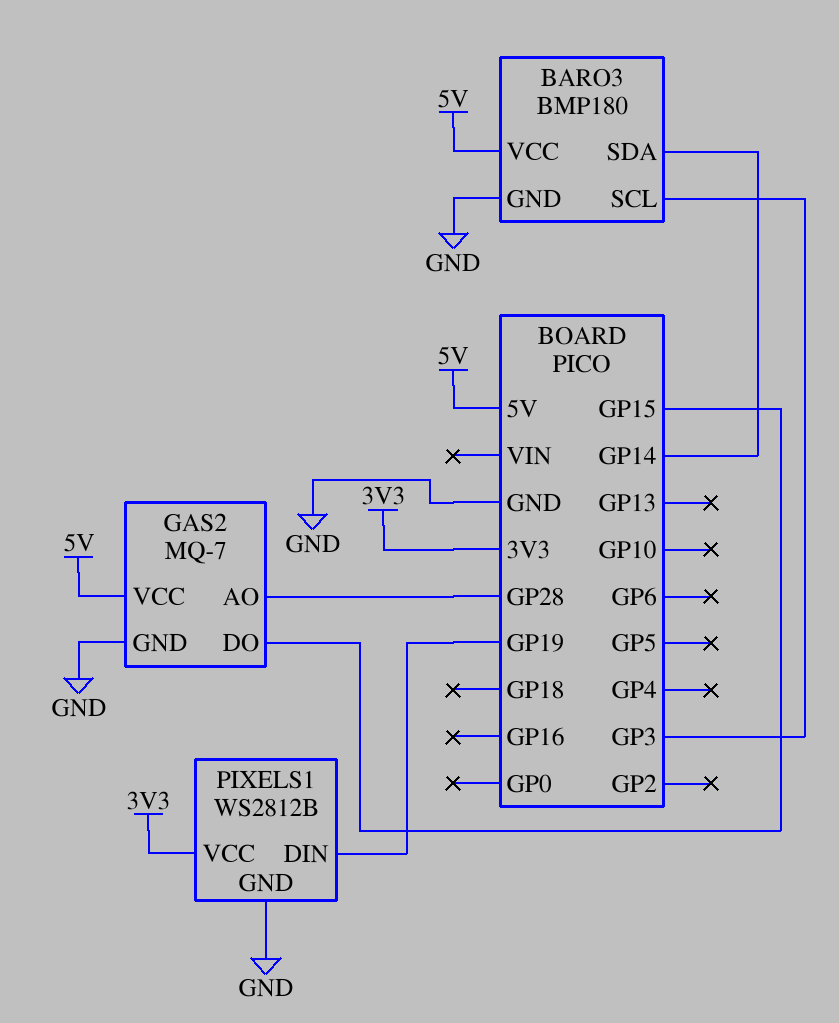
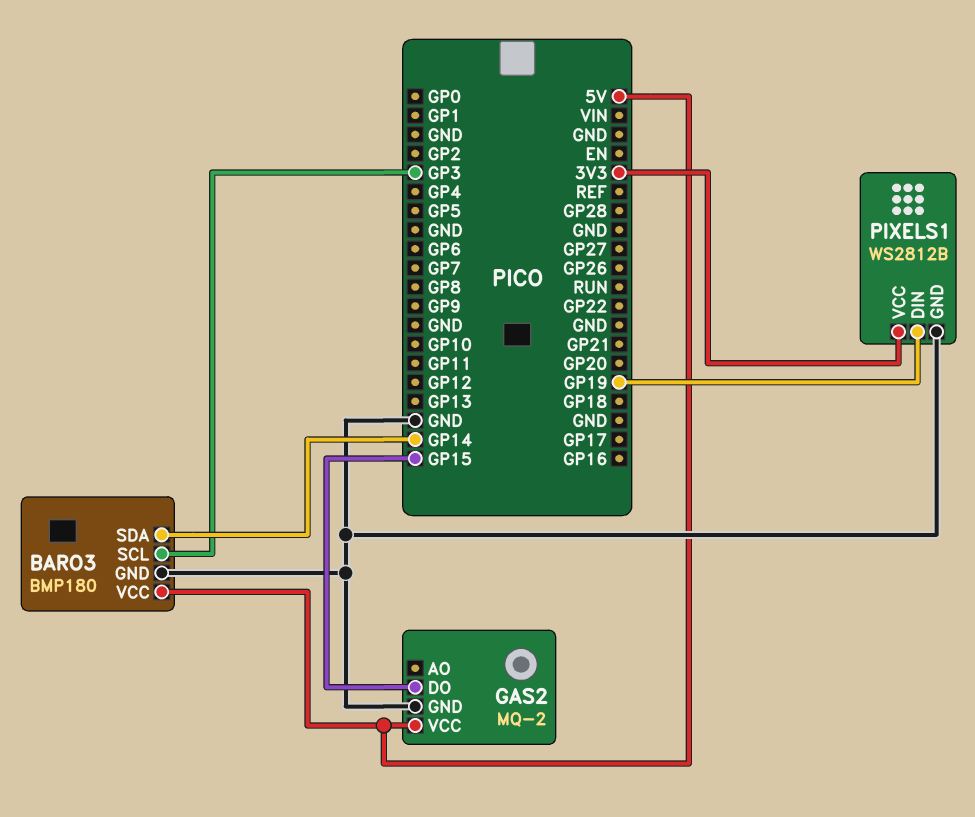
GAS2: MQ-7 -> MQ-2
GAS2 pin AO: GP28 -> none

